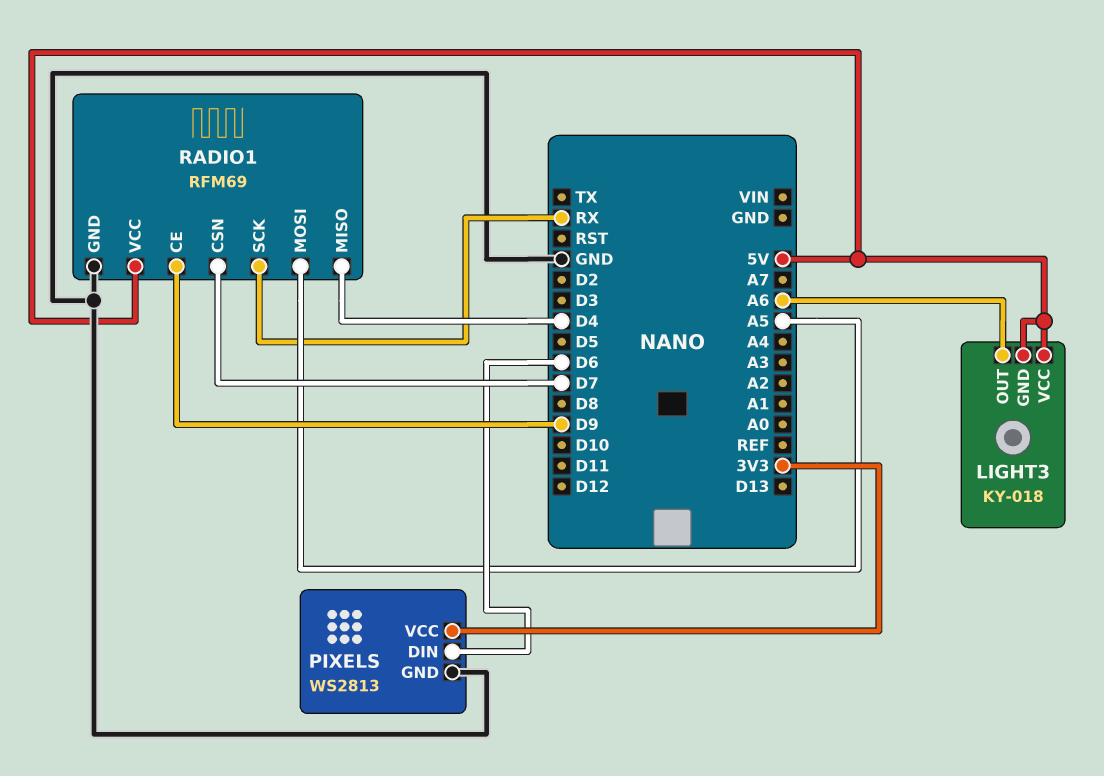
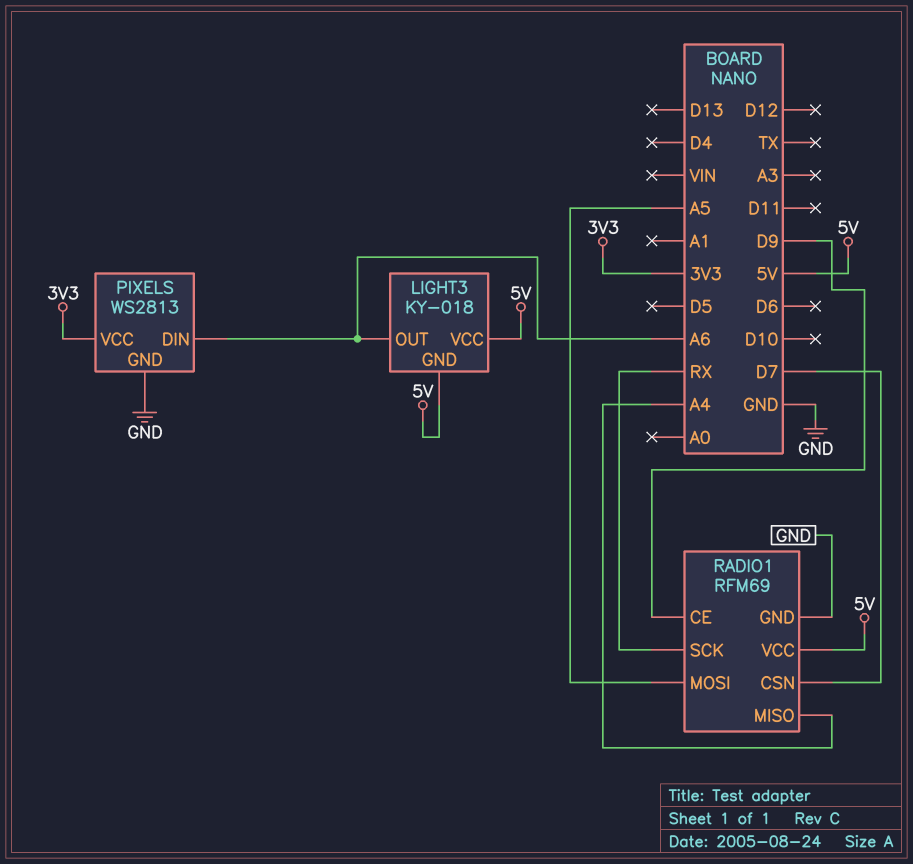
PIXELS pin DIN: D6 -> A6
RADIO1 pin MISO: D4 -> A4

